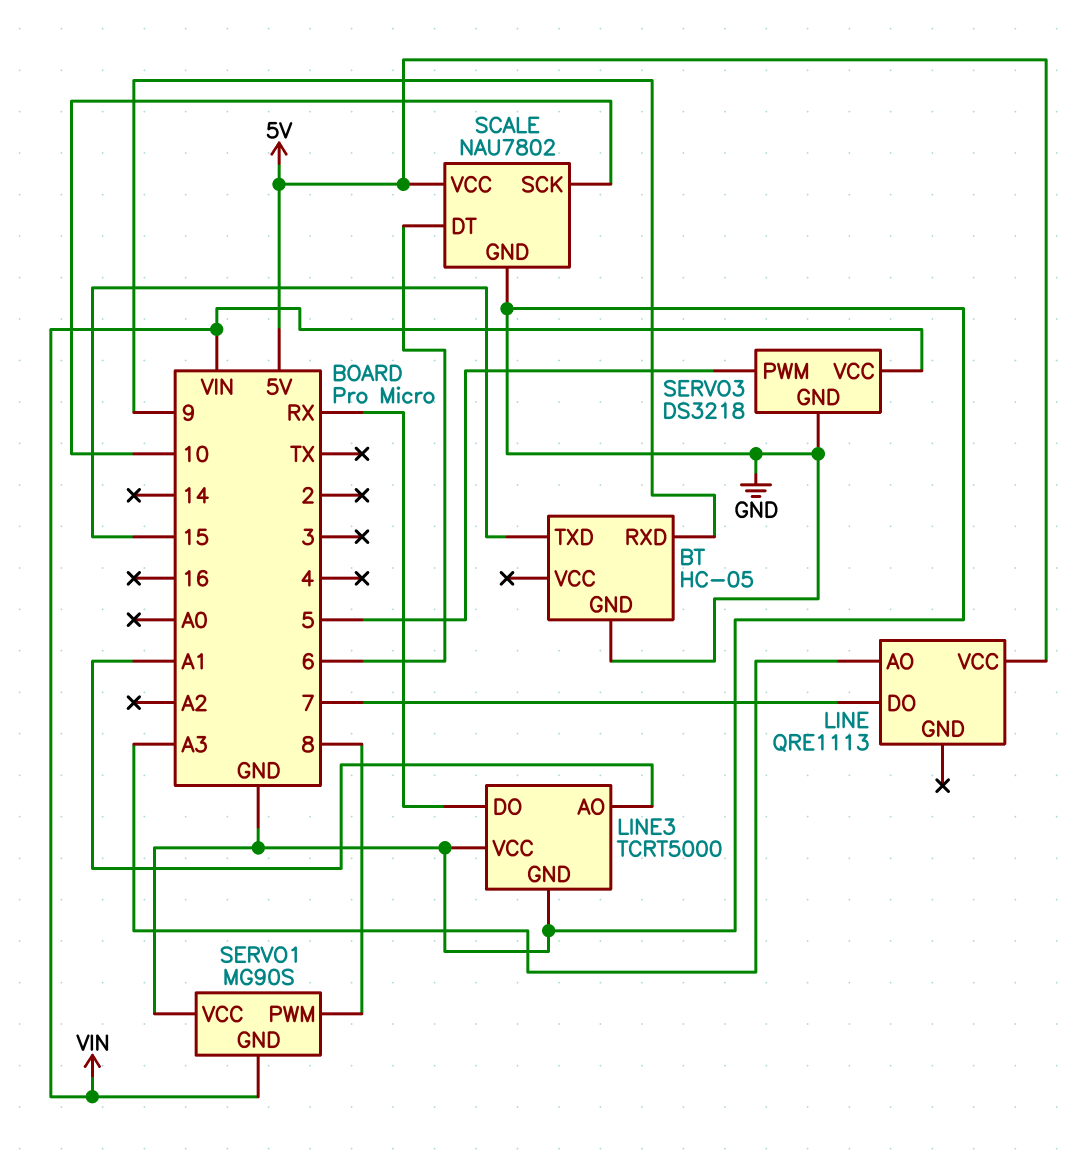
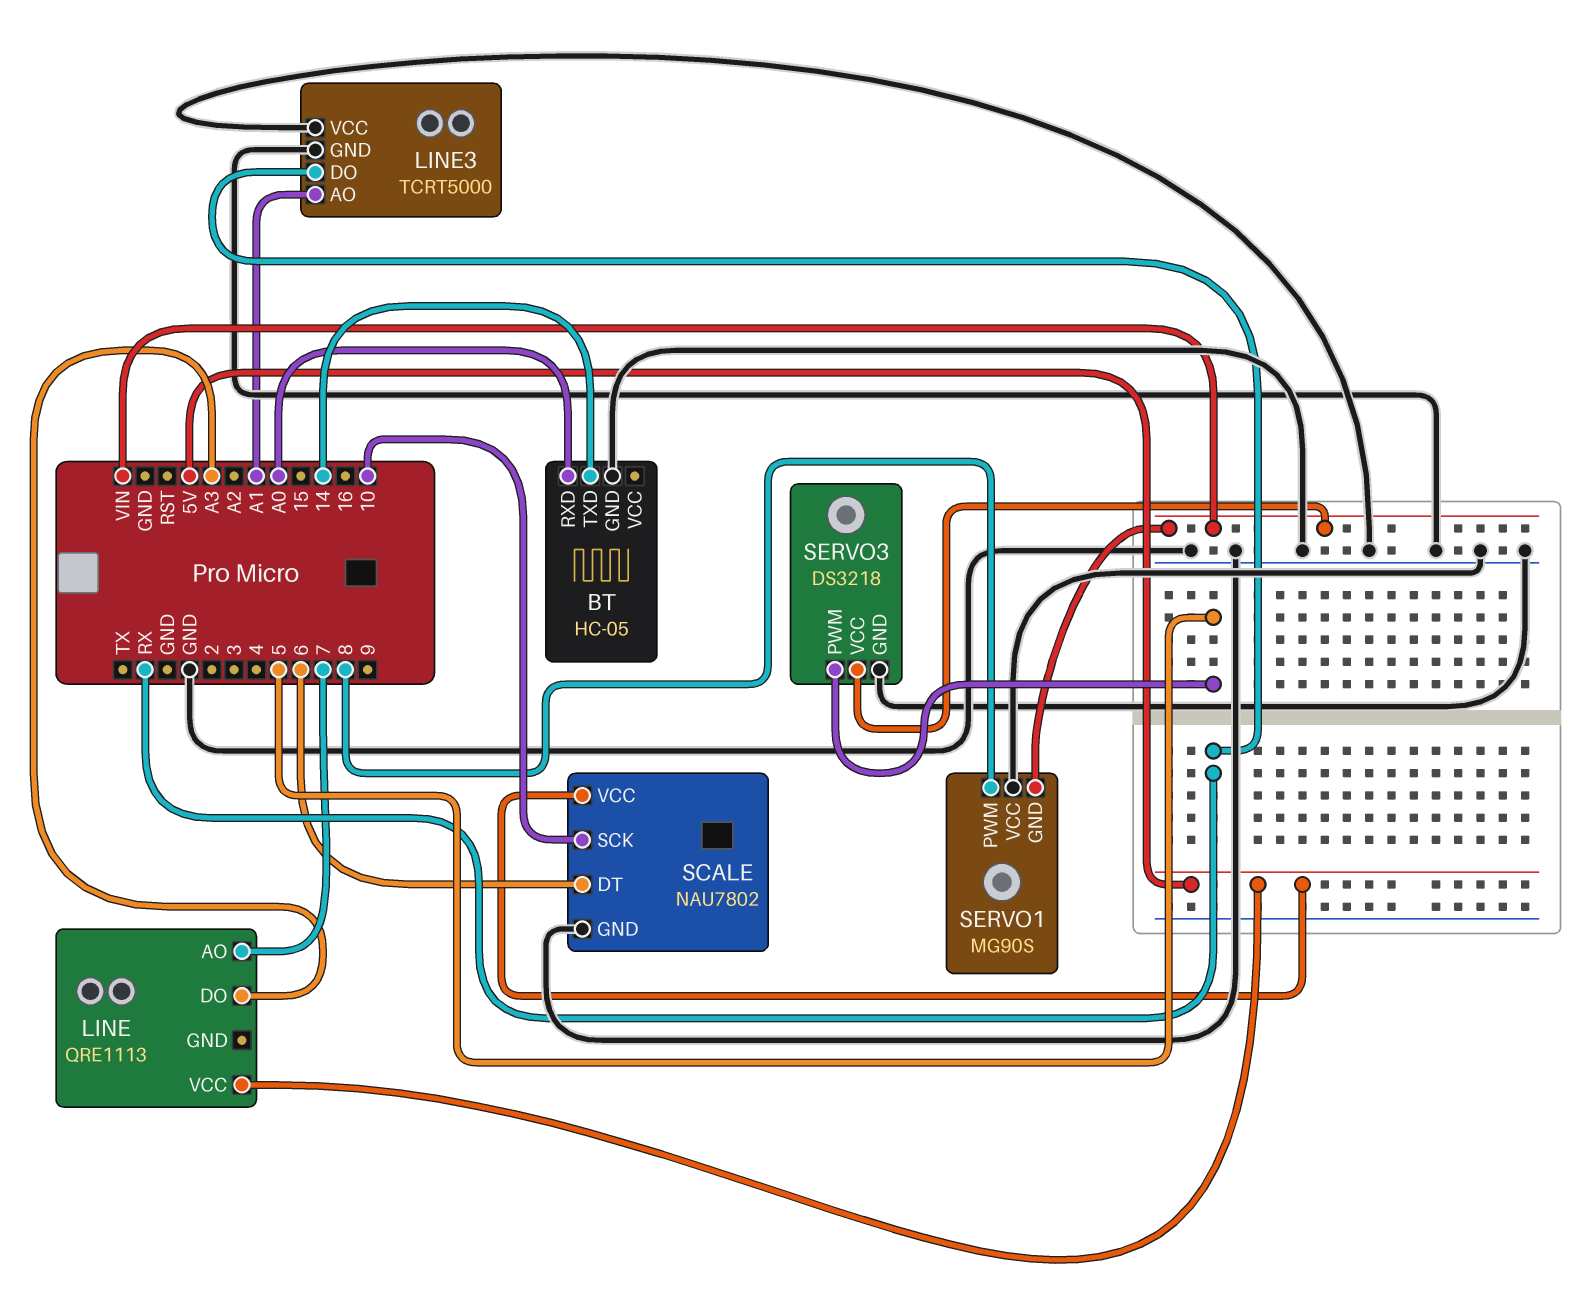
BT pin RXD: 9 -> A0
BT pin TXD: 15 -> 14
LINE pin AO: A3 -> 7
LINE pin DO: 7 -> A3

